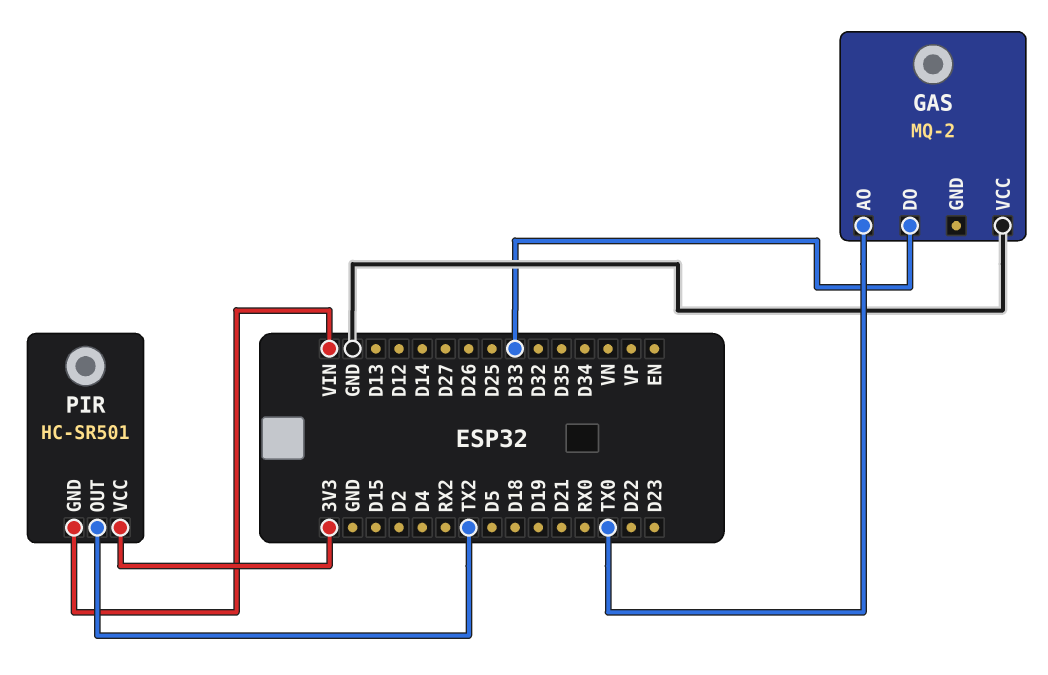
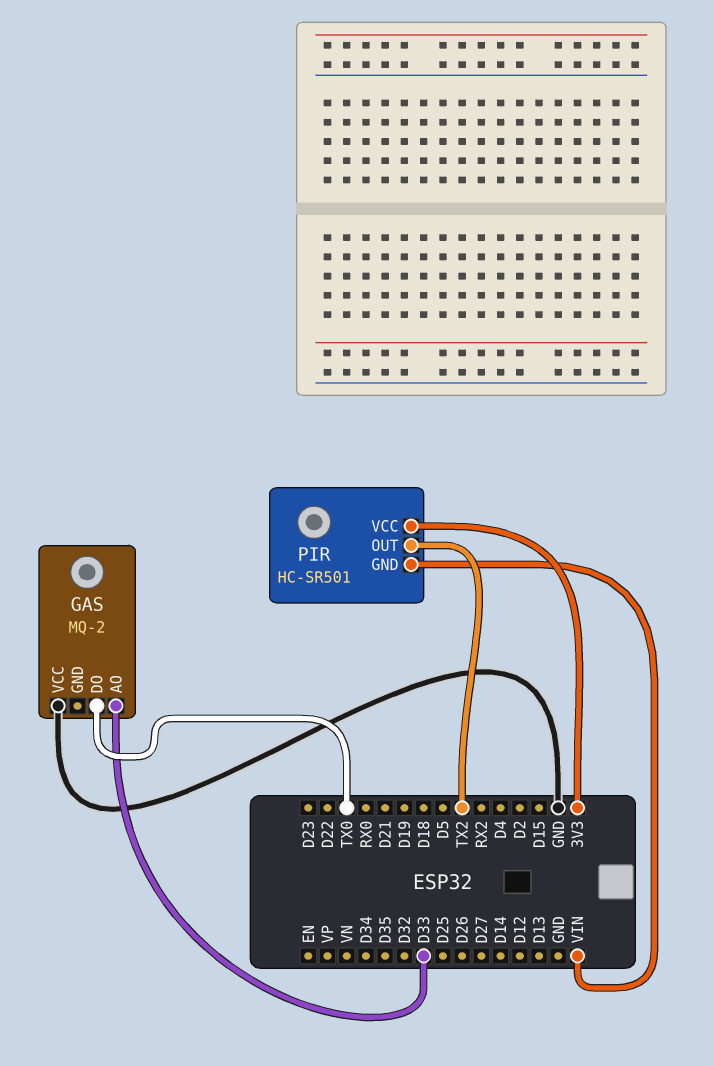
GAS pin AO: TX0 -> D33
GAS pin DO: D33 -> TX0

